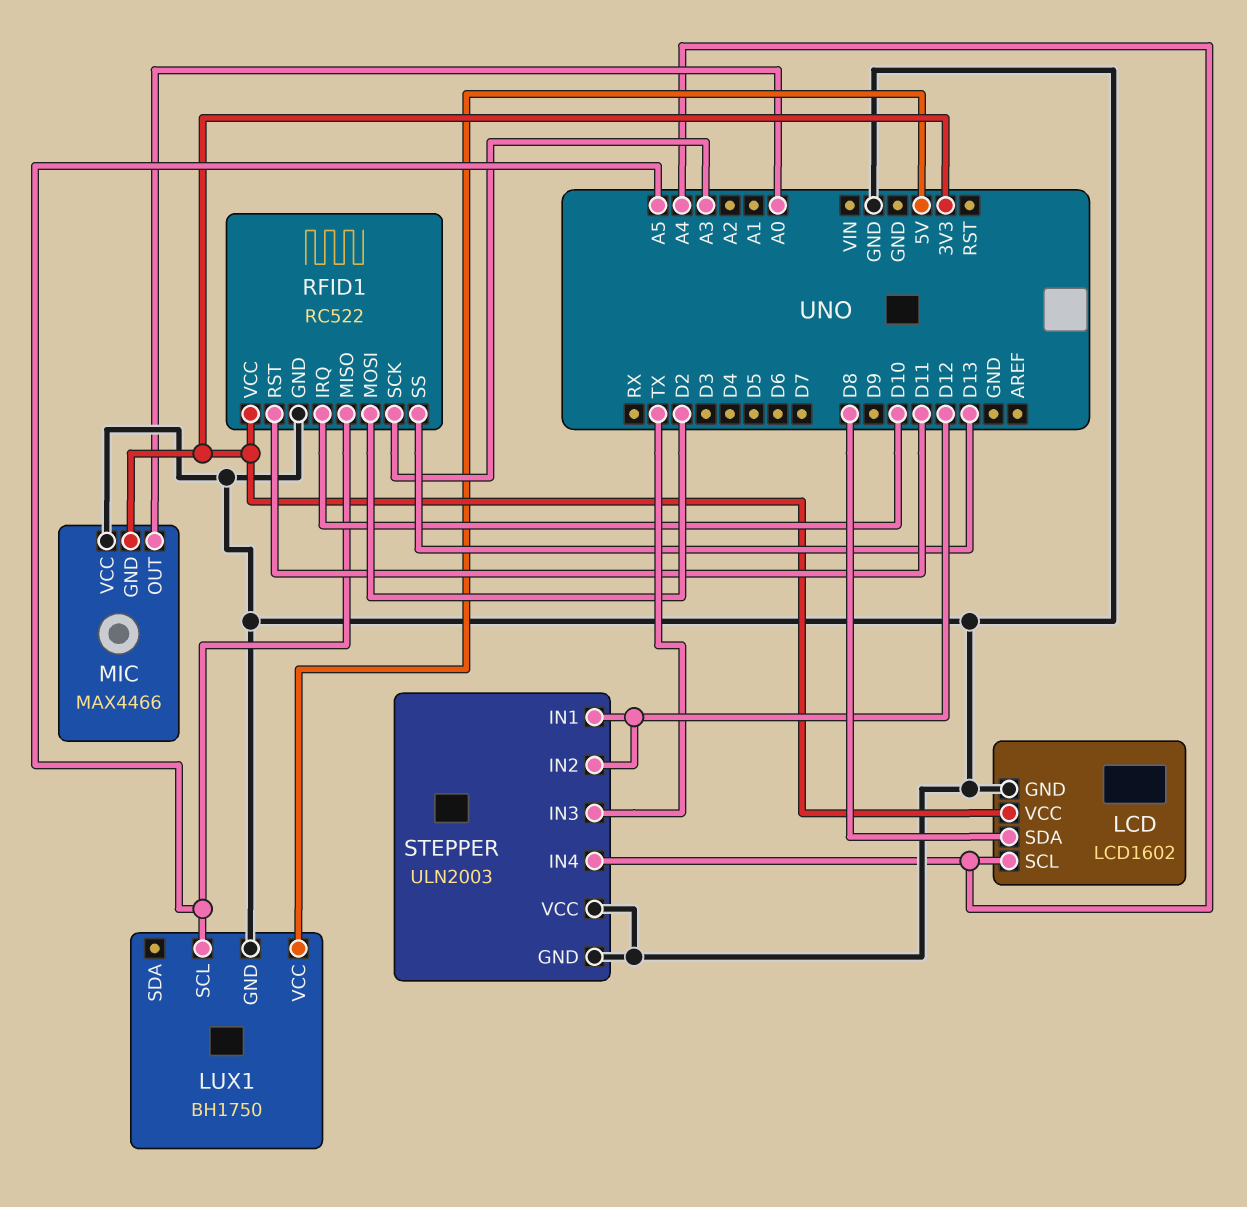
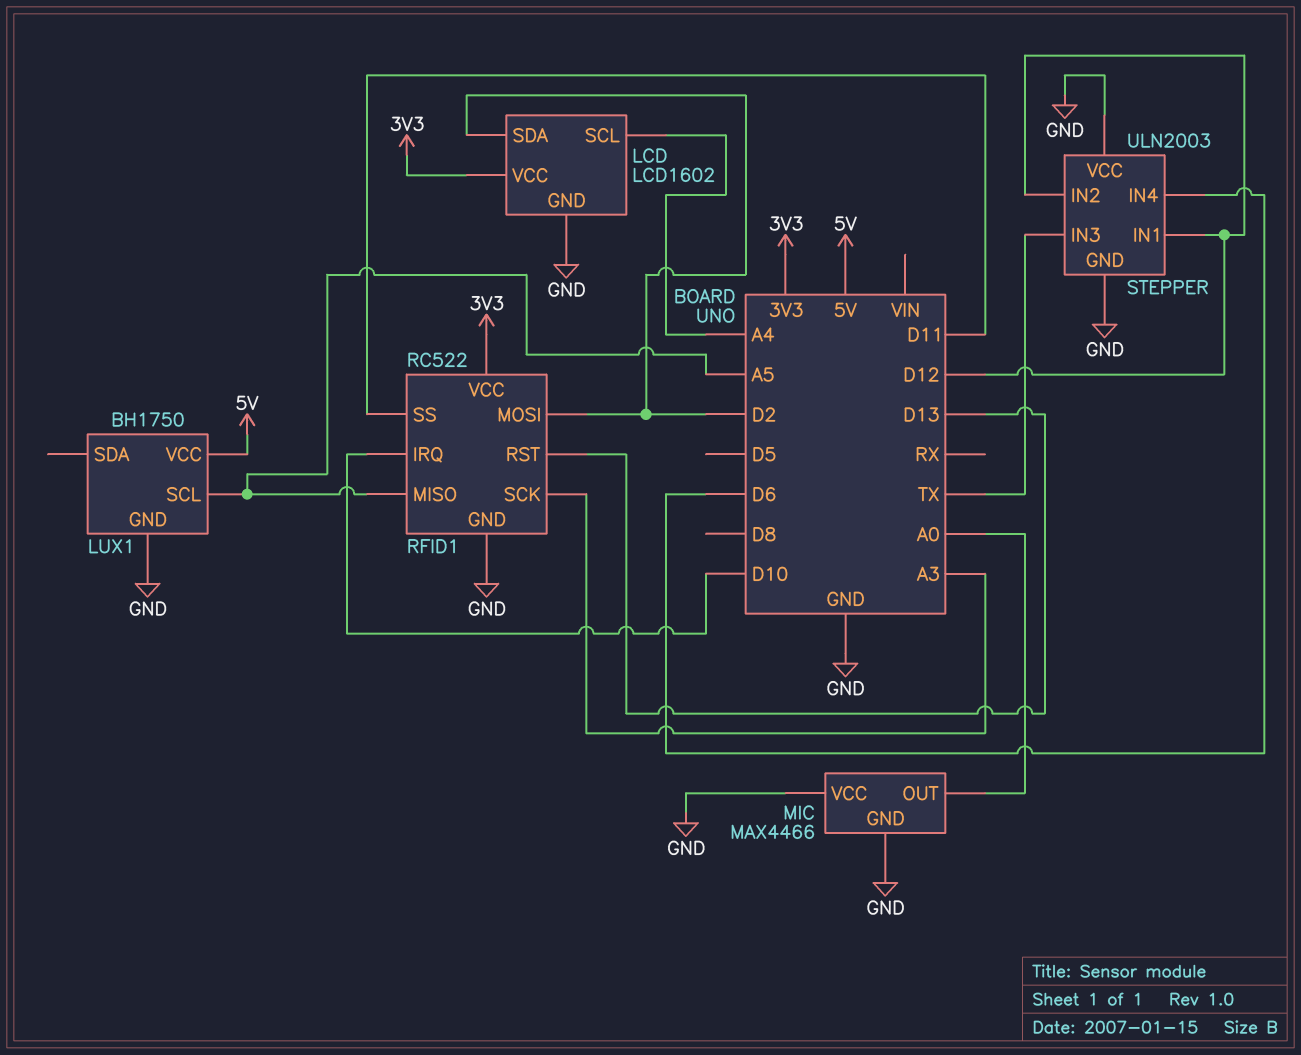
LCD pin SDA: D8 -> D2
MIC pin GND: 3V3 -> GND
RFID1 pin RST: D11 -> D13
RFID1 pin SS: D13 -> D11
STEPPER pin IN4: A4 -> D6

